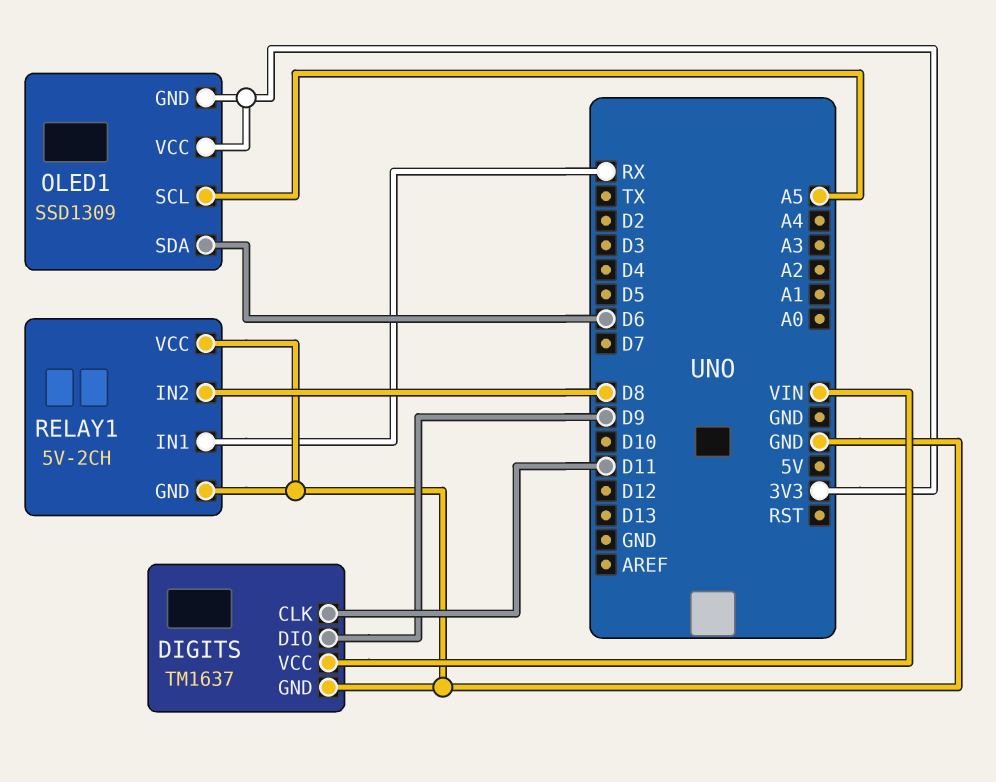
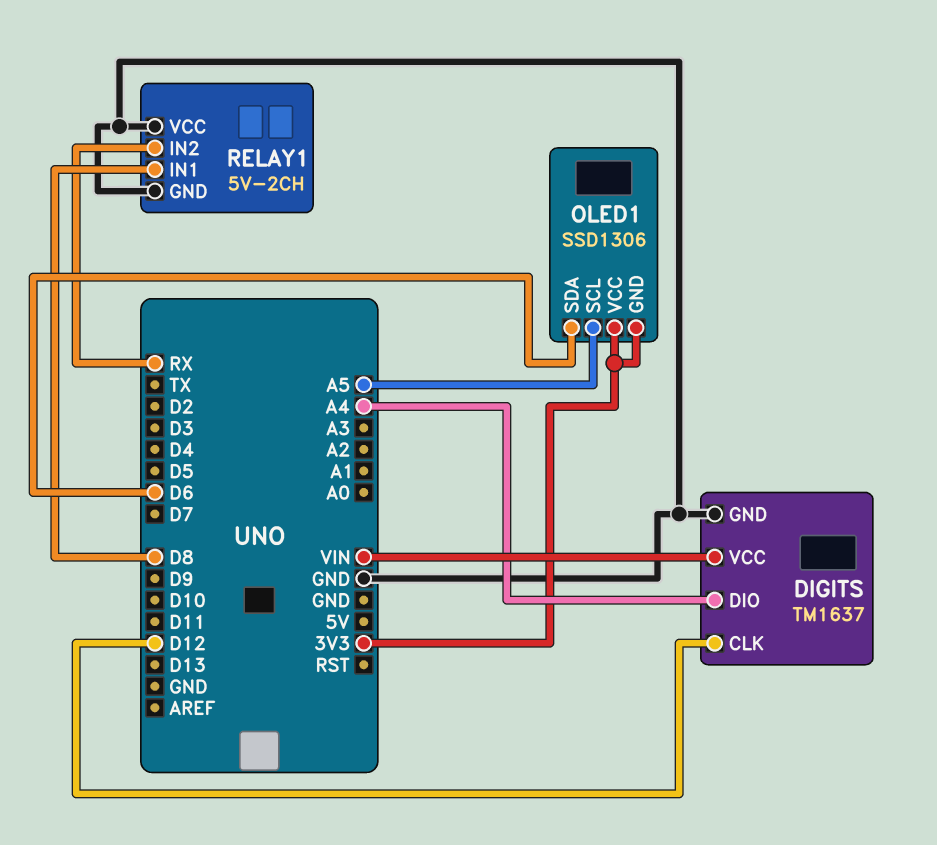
DIGITS pin CLK: D11 -> D12
DIGITS pin DIO: D9 -> A4
OLED1: SSD1309 -> SSD1306
RELAY1 pin IN1: RX -> D8
RELAY1 pin IN2: D8 -> RX

